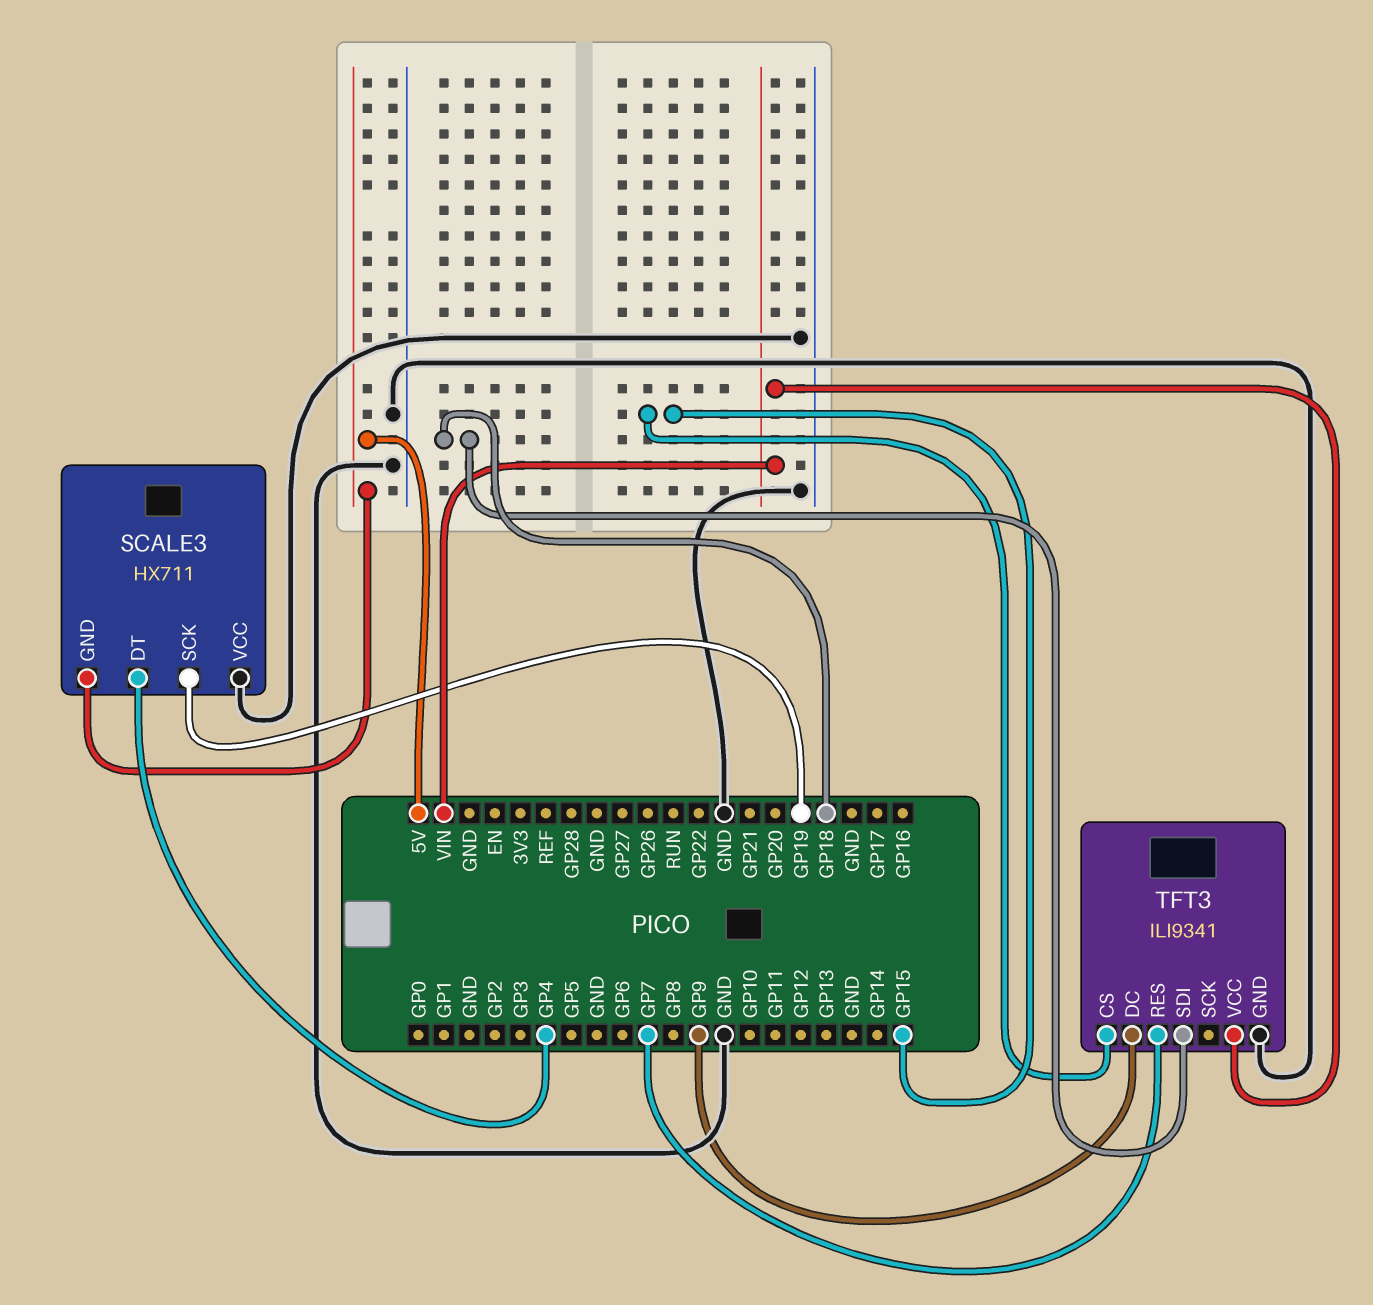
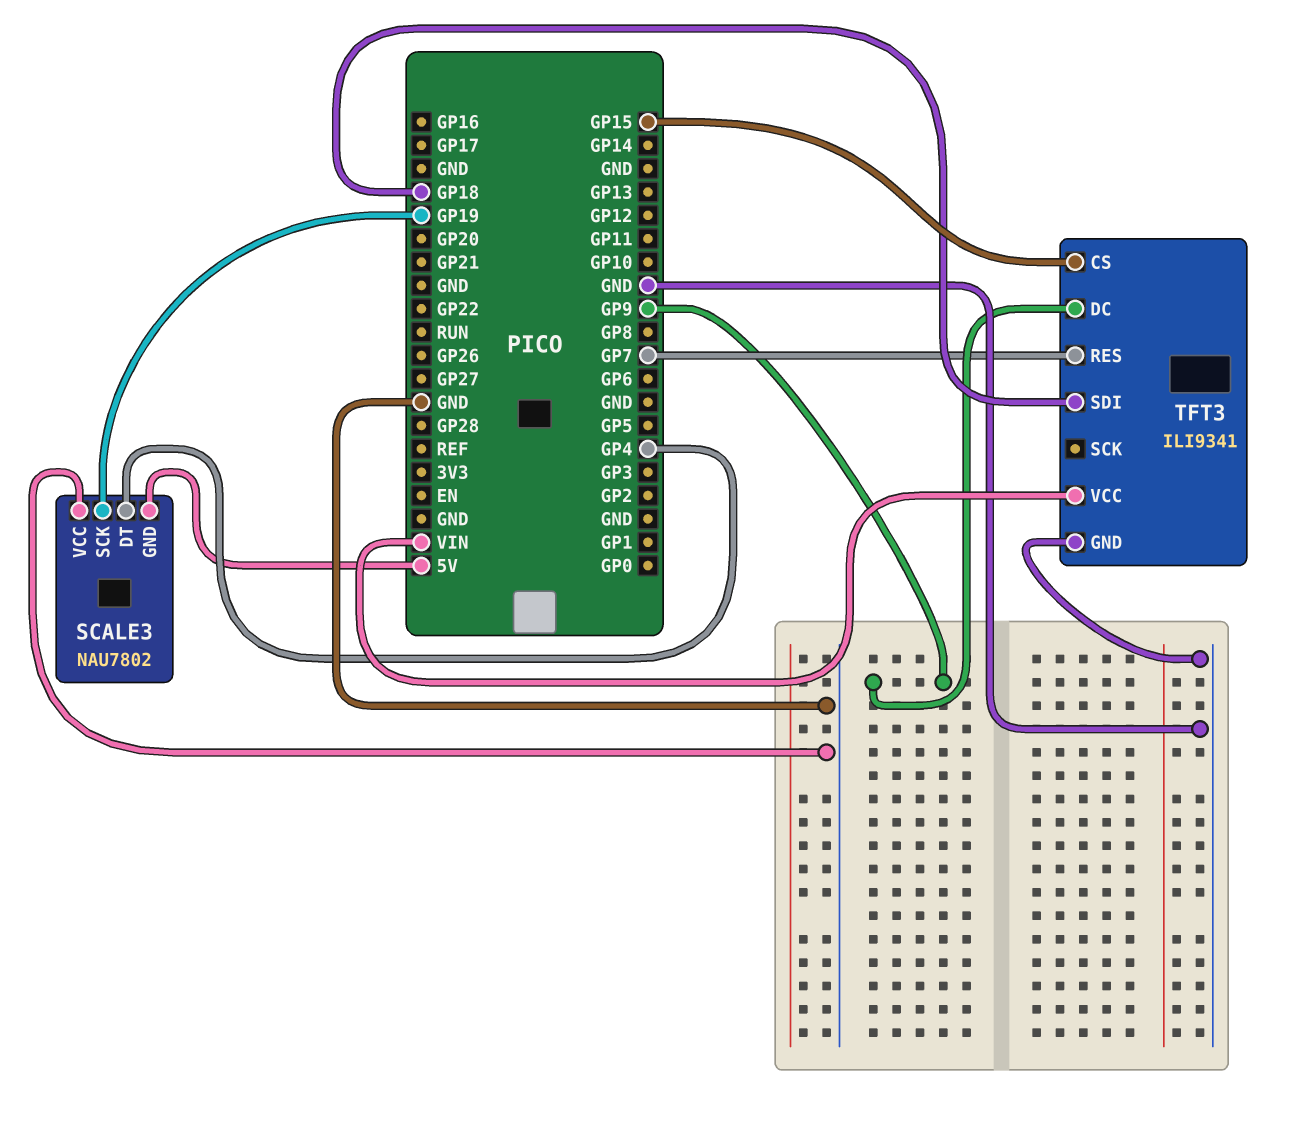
SCALE3: HX711 -> NAU7802

